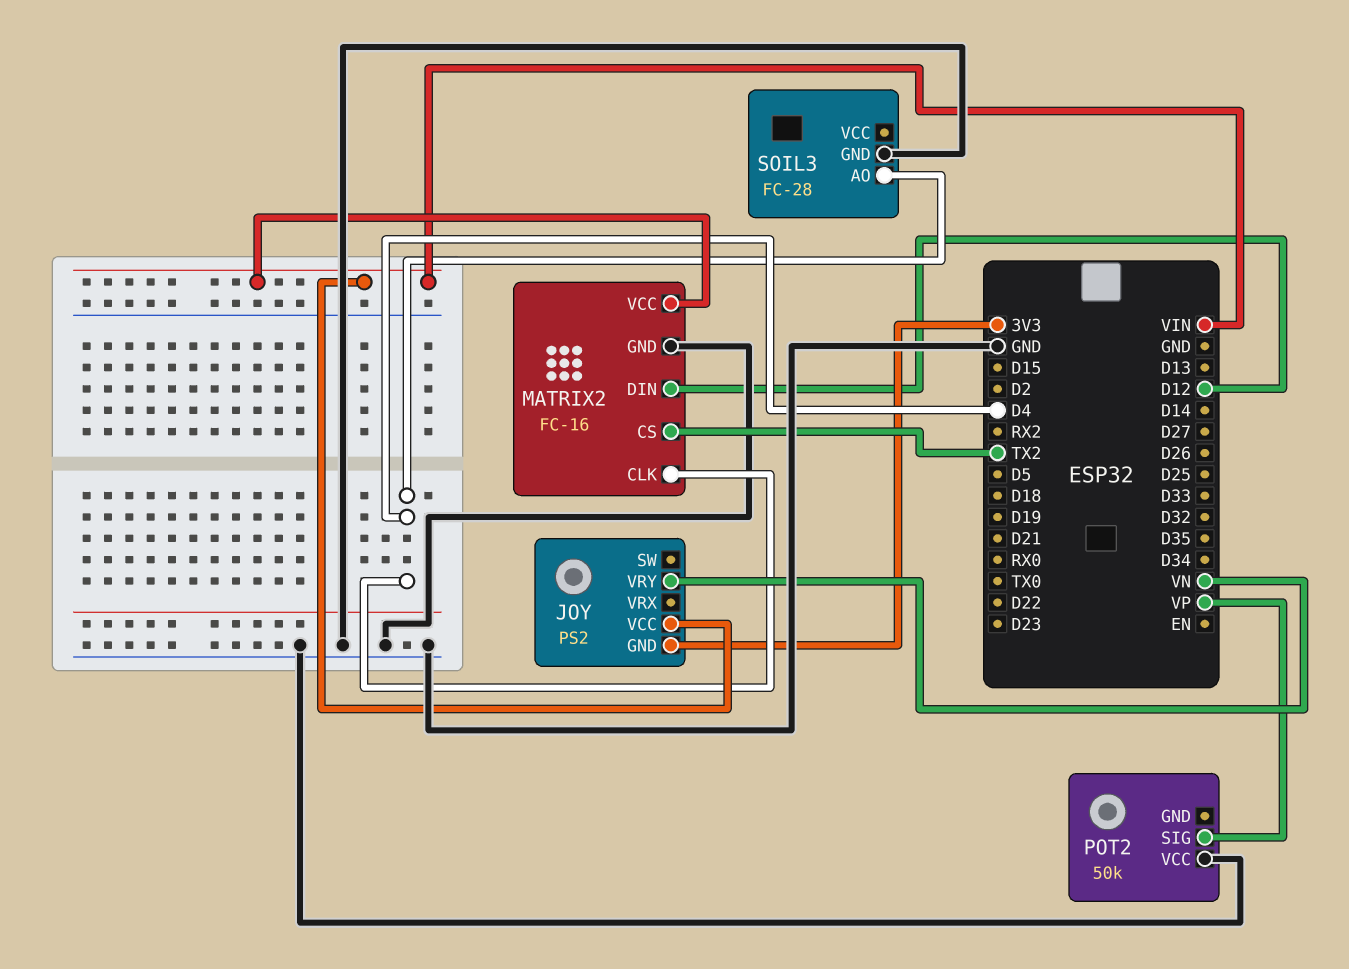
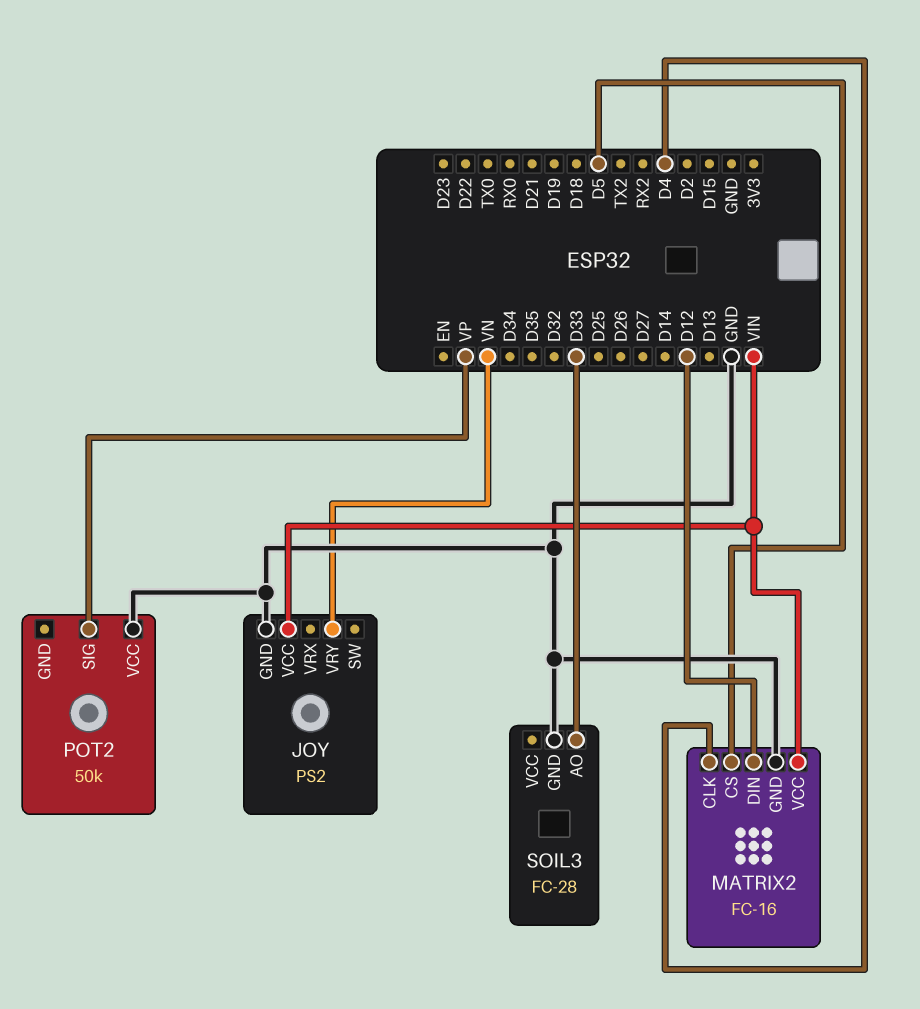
JOY pin GND: 3V3 -> GND
MATRIX2 pin CS: TX2 -> D5
SOIL3 pin AO: D4 -> D33

